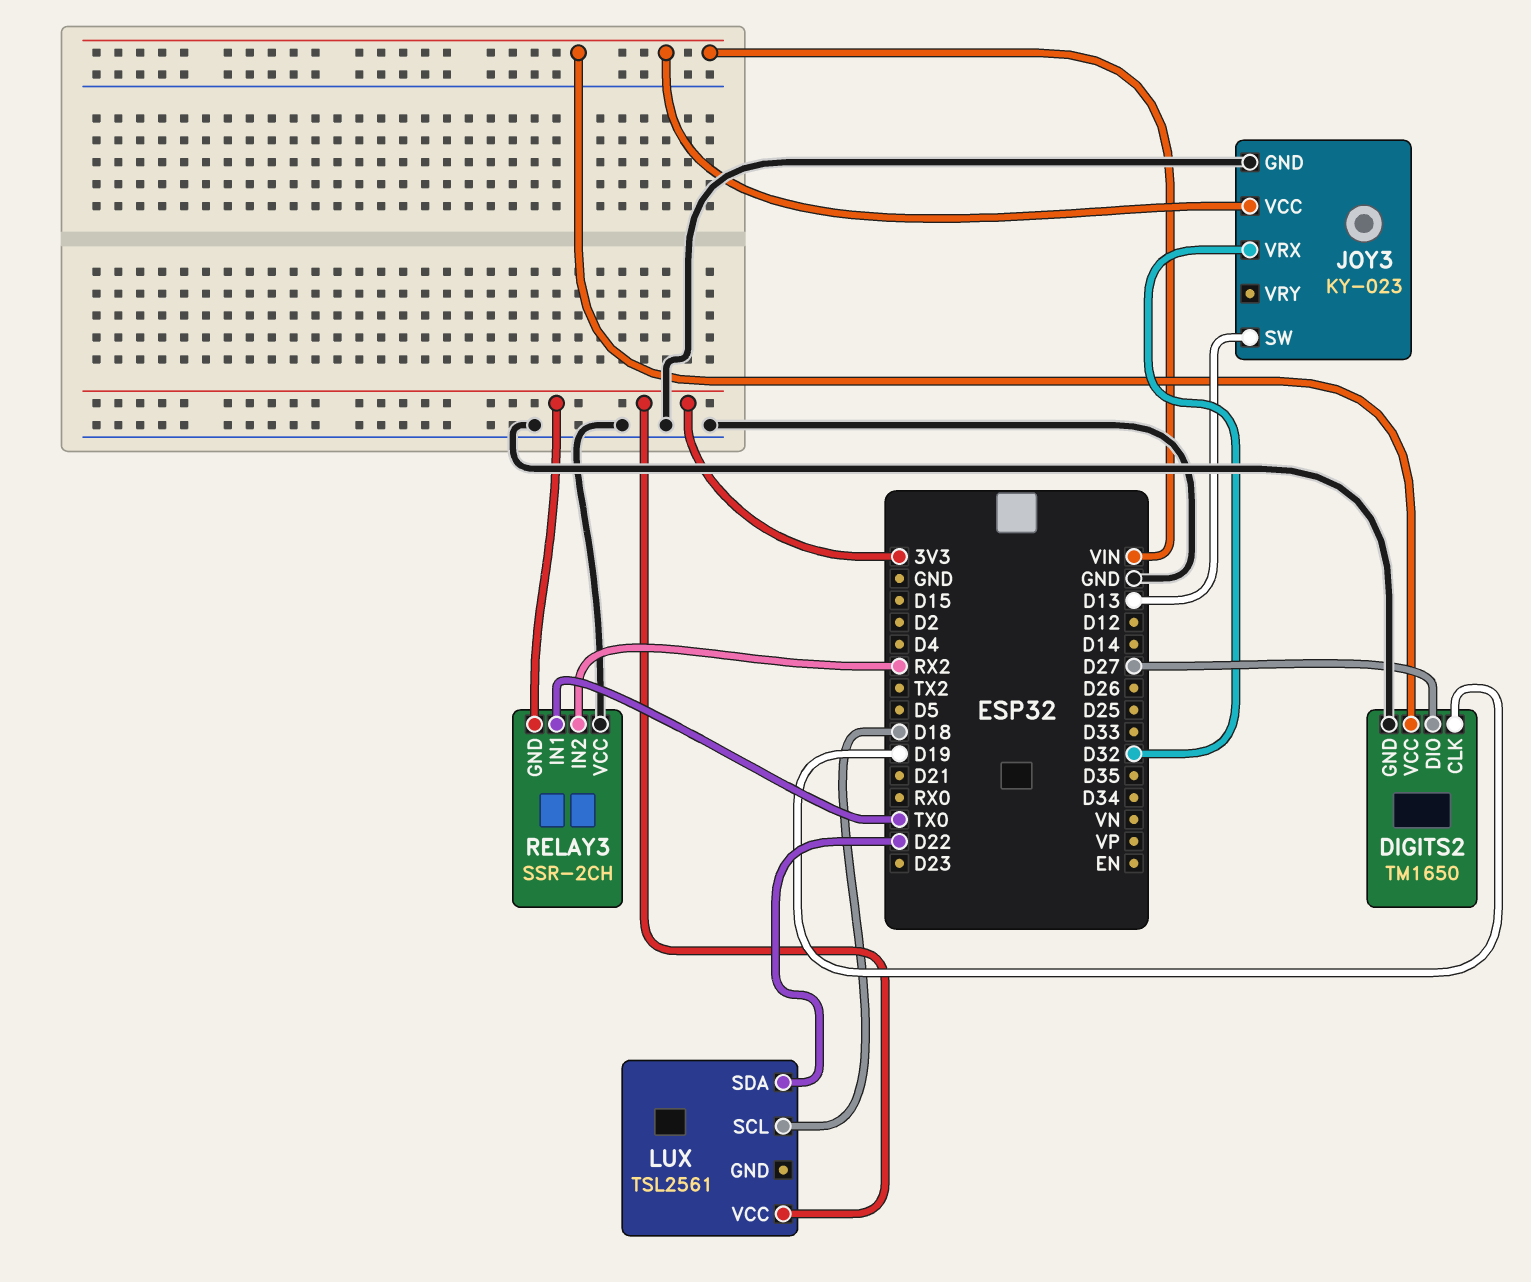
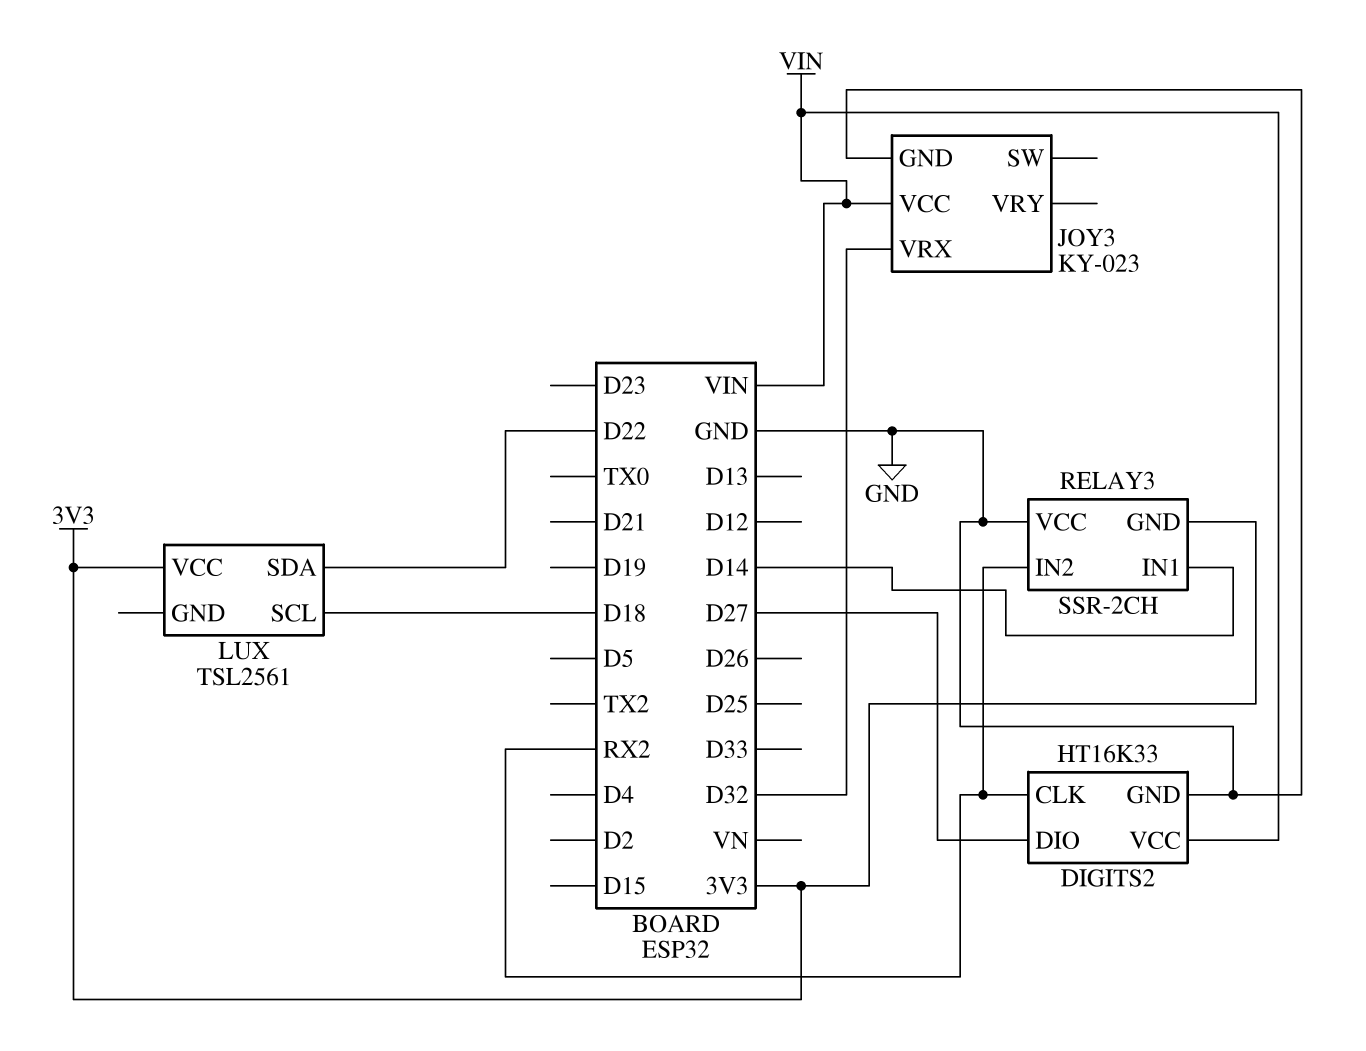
DIGITS2: TM1650 -> HT16K33
DIGITS2 pin CLK: D19 -> RX2
JOY3 pin SW: D13 -> none
RELAY3 pin IN1: TX0 -> D14

